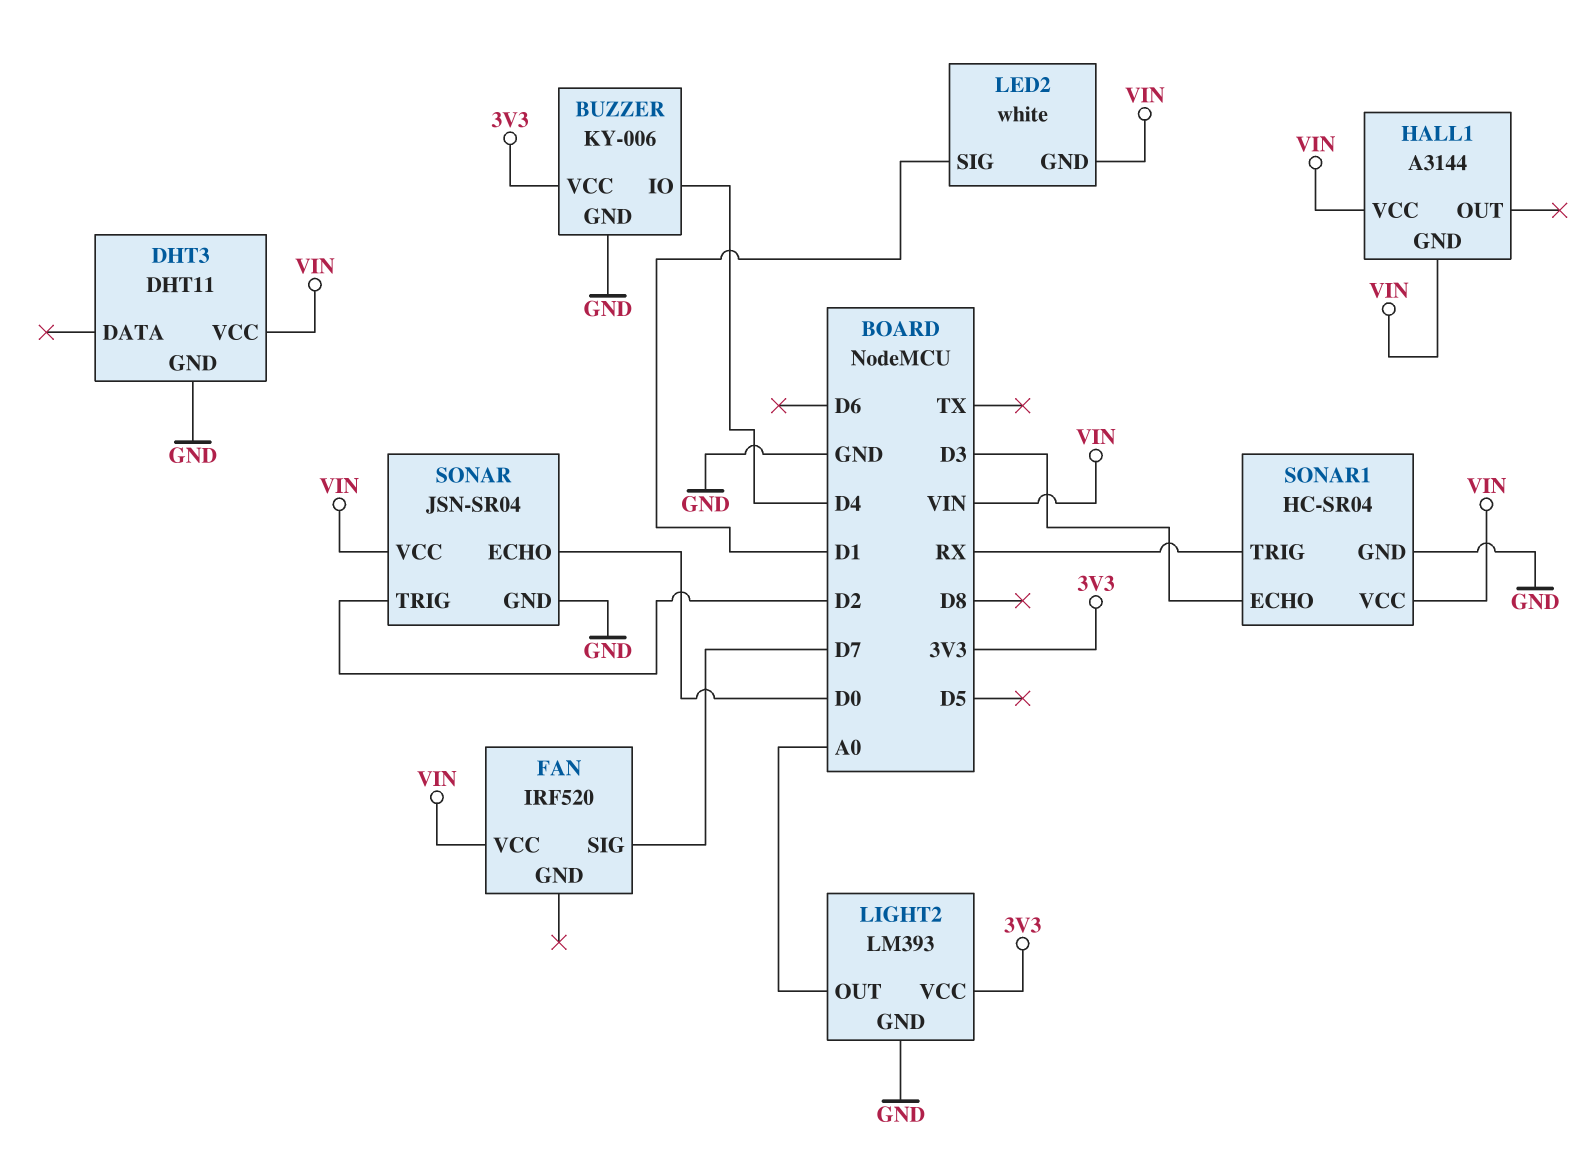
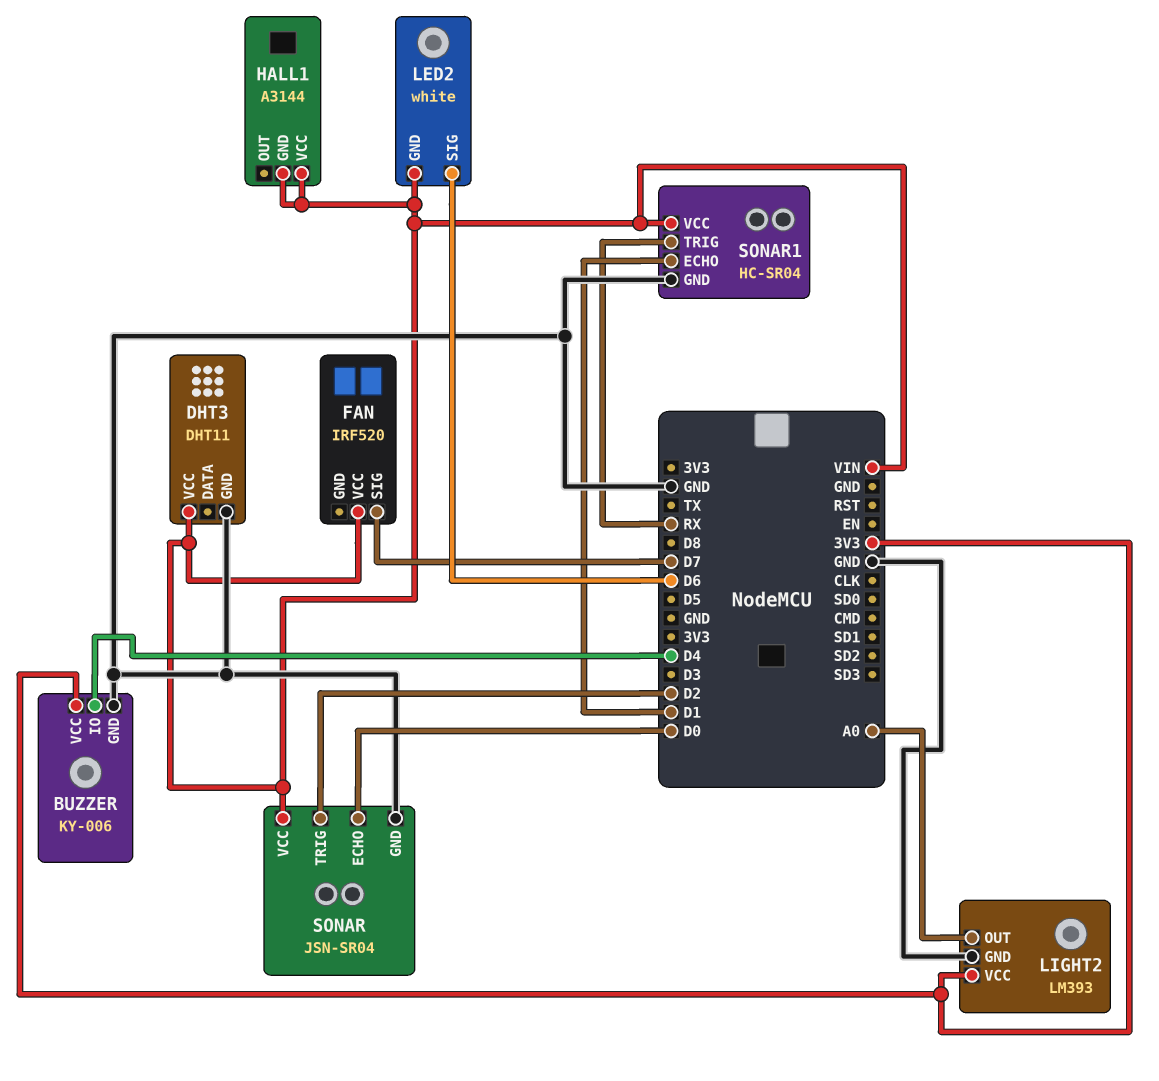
LED2 pin SIG: D1 -> D6
SONAR1 pin ECHO: D3 -> D1

